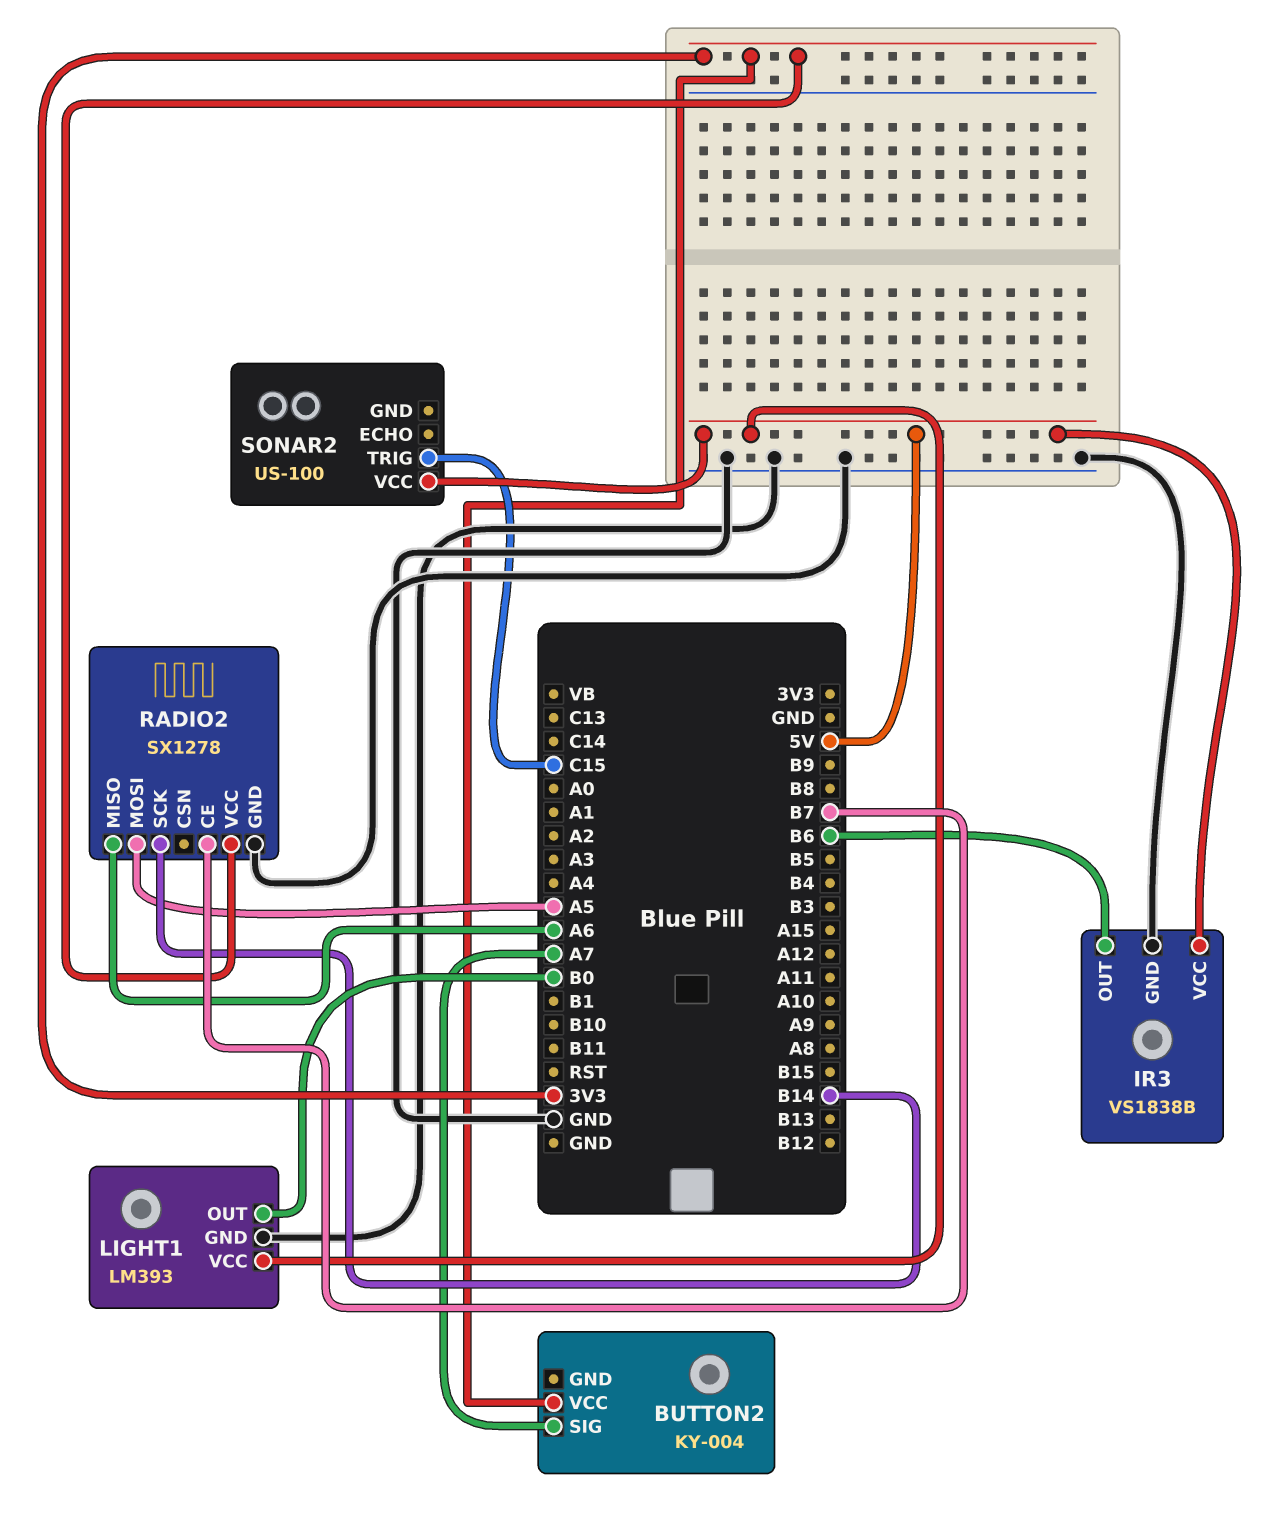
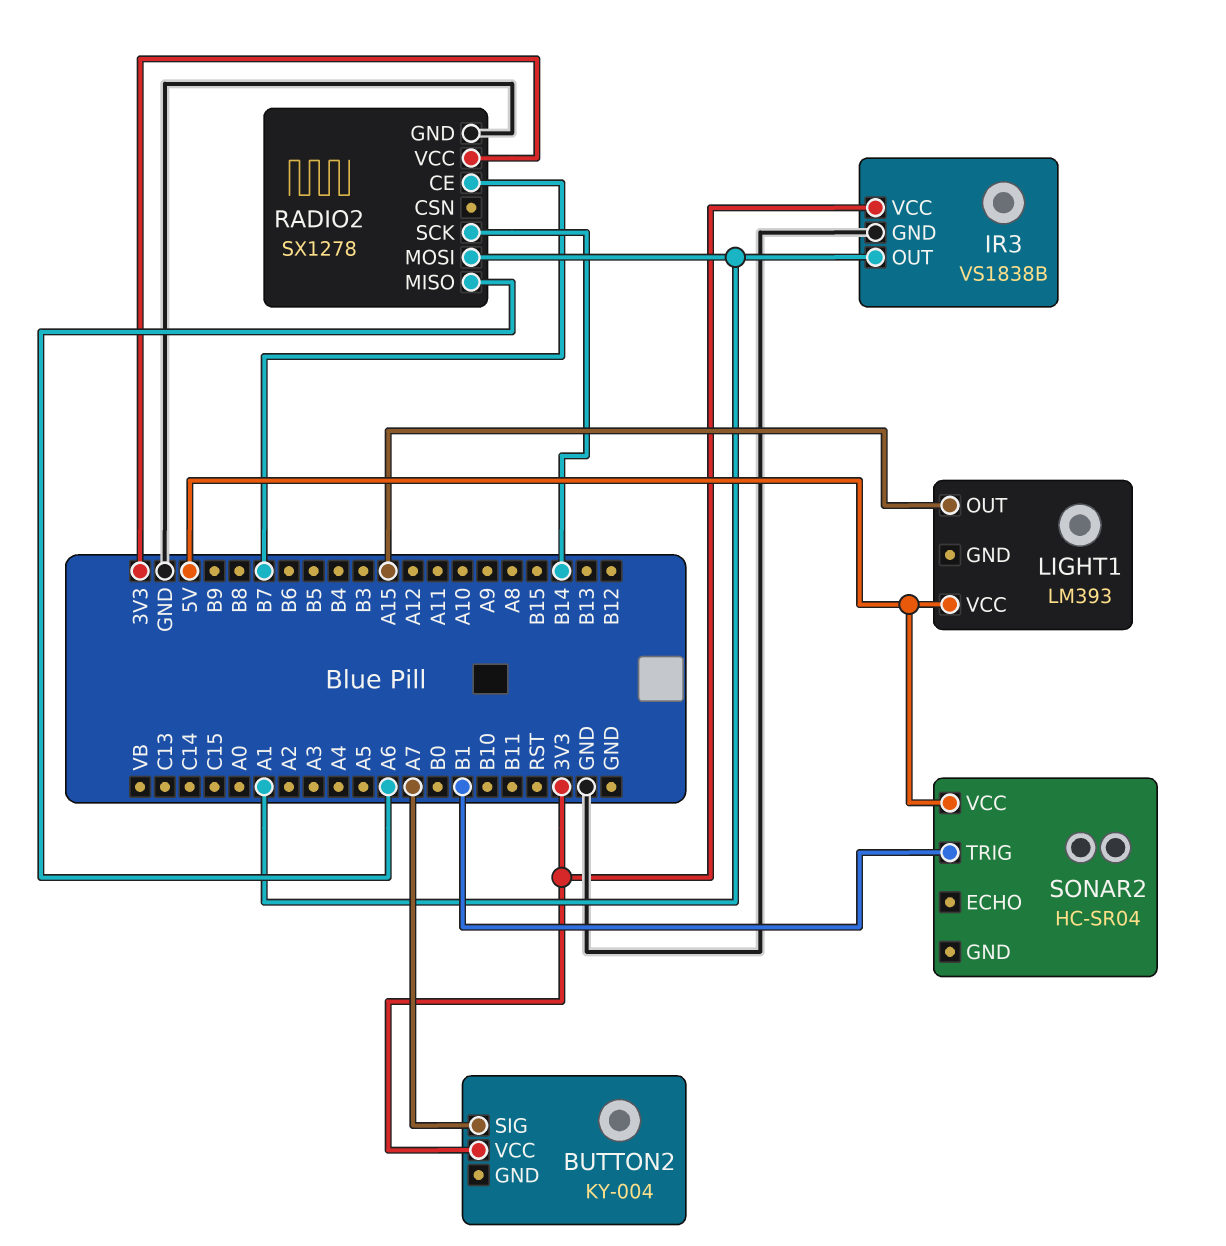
IR3 pin OUT: B6 -> A1
IR3 pin VCC: 5V -> 3V3
LIGHT1 pin GND: GND -> none
LIGHT1 pin OUT: B0 -> A15
RADIO2 pin MOSI: A5 -> A1
SONAR2: US-100 -> HC-SR04
SONAR2 pin TRIG: C15 -> B1

